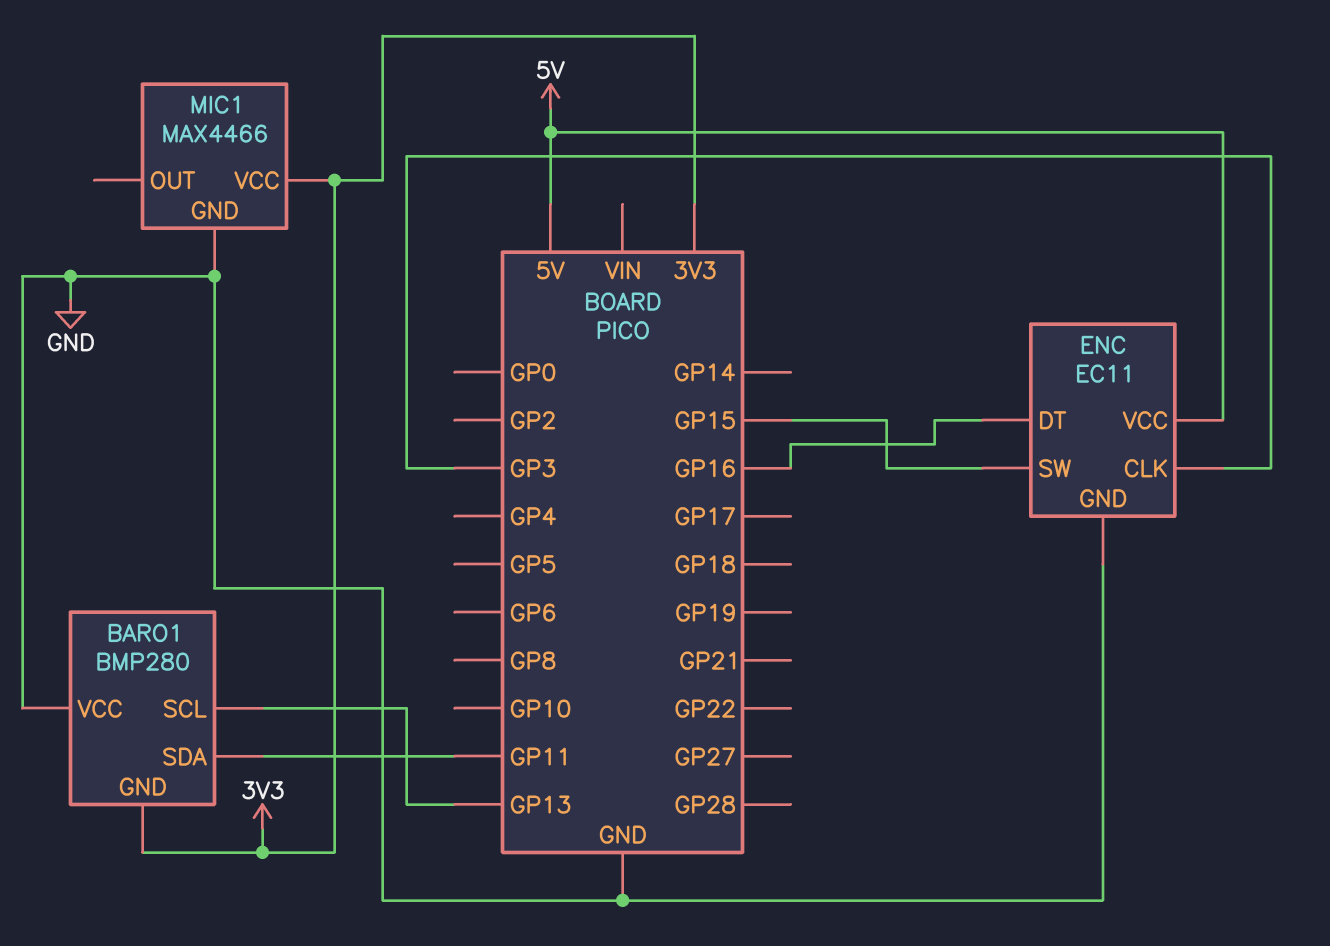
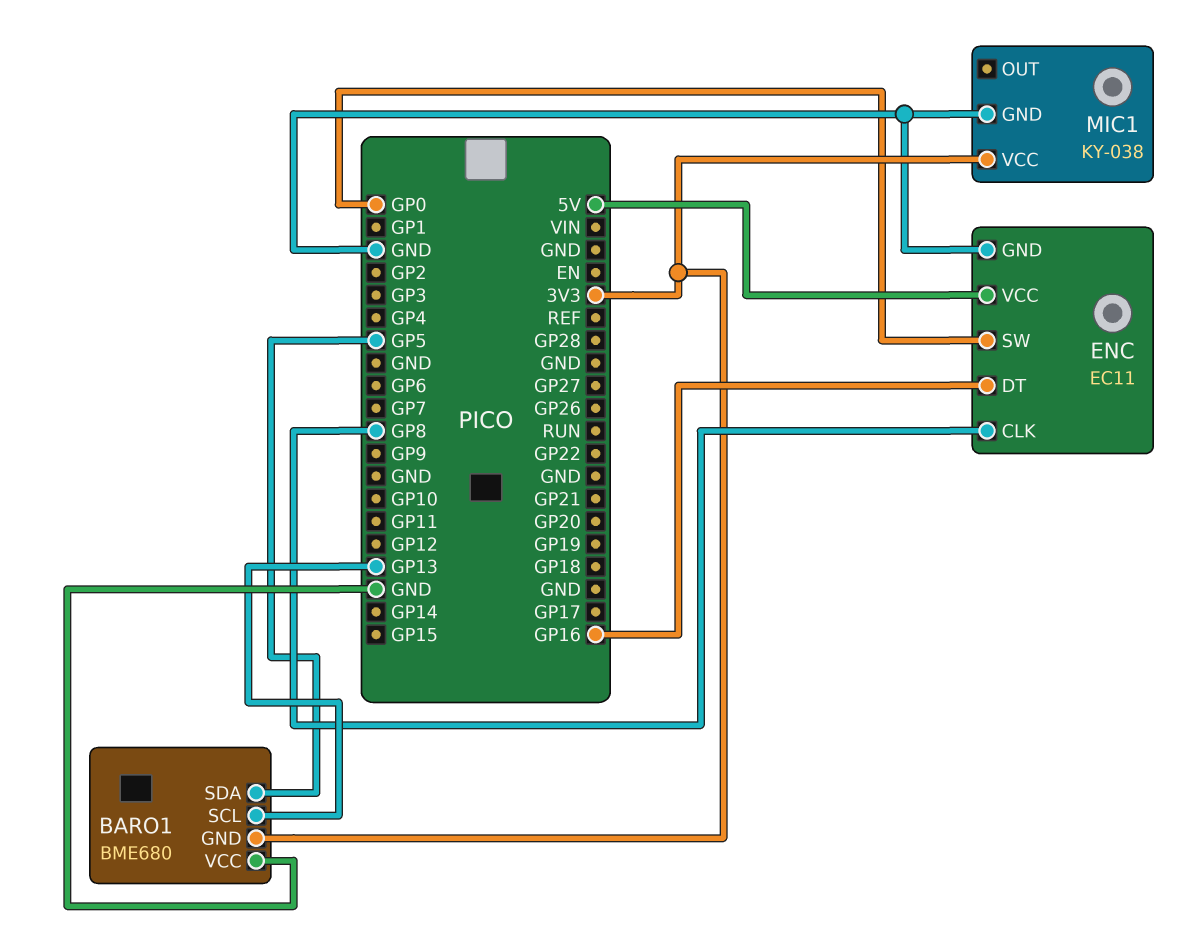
BARO1: BMP280 -> BME680
BARO1 pin SDA: GP11 -> GP5
ENC pin CLK: GP3 -> GP8
ENC pin SW: GP15 -> GP0
MIC1: MAX4466 -> KY-038

